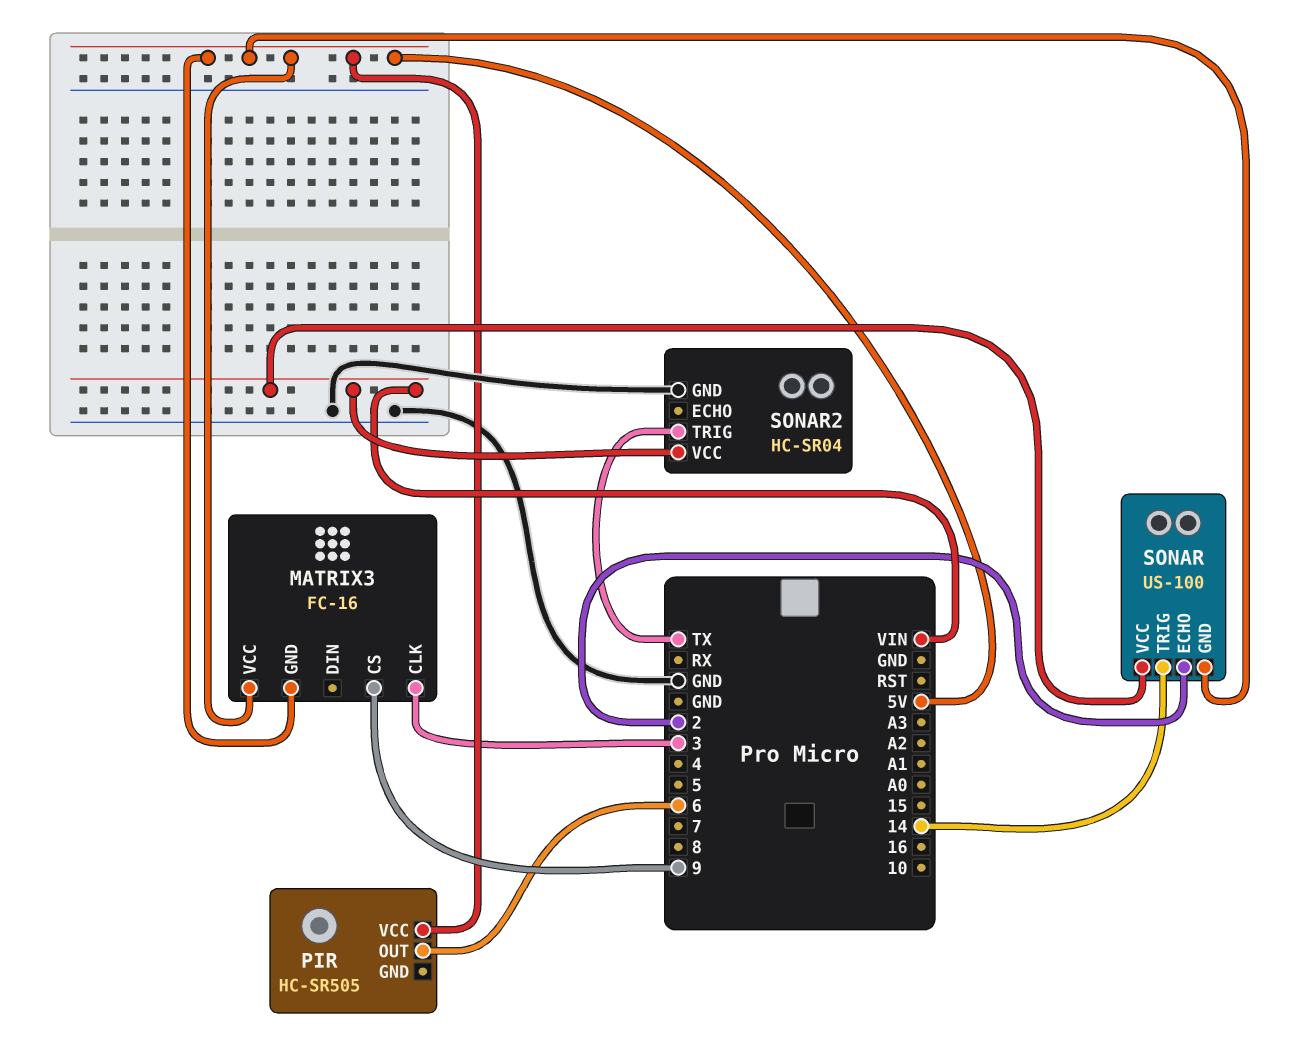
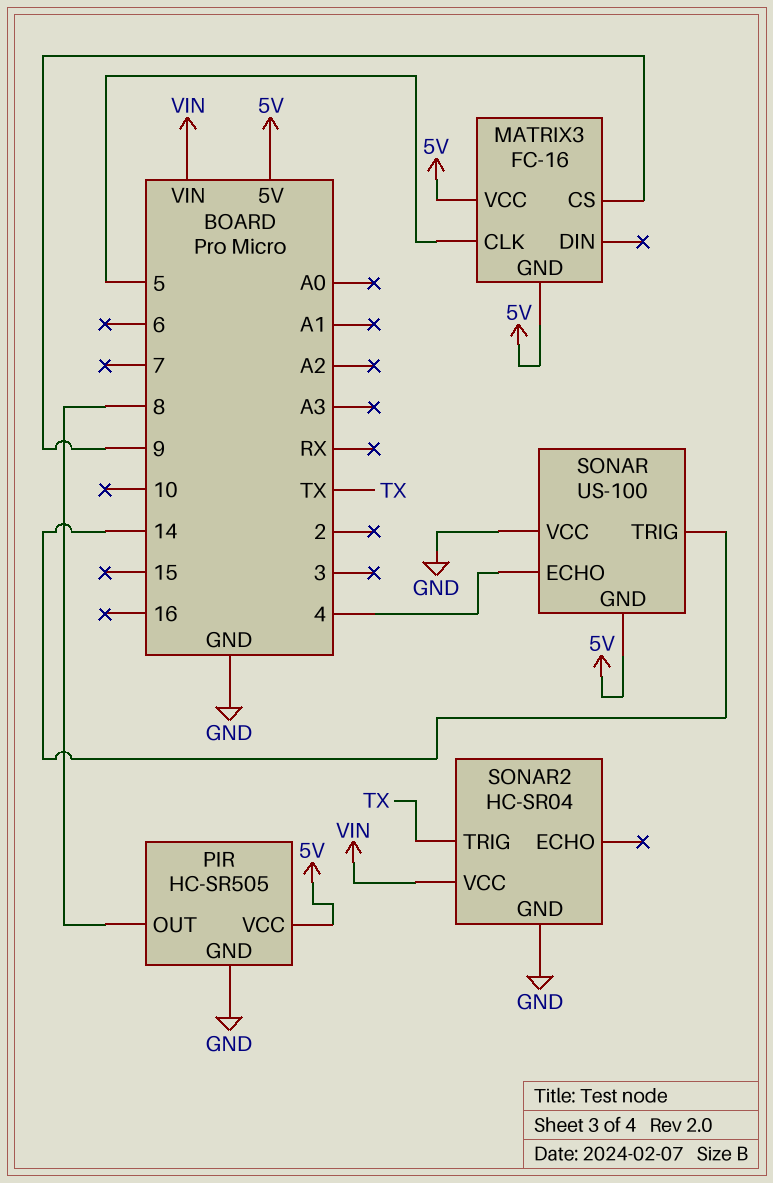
MATRIX3 pin CLK: 3 -> 5
PIR pin GND: none -> GND
PIR pin OUT: 6 -> 8
SONAR pin ECHO: 2 -> 4
SONAR pin VCC: VIN -> GND

